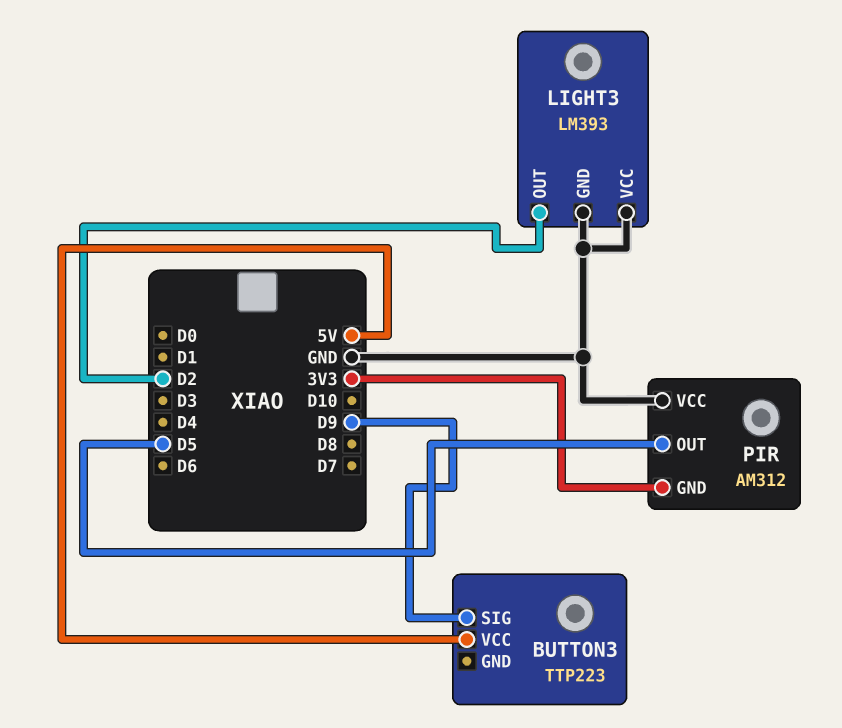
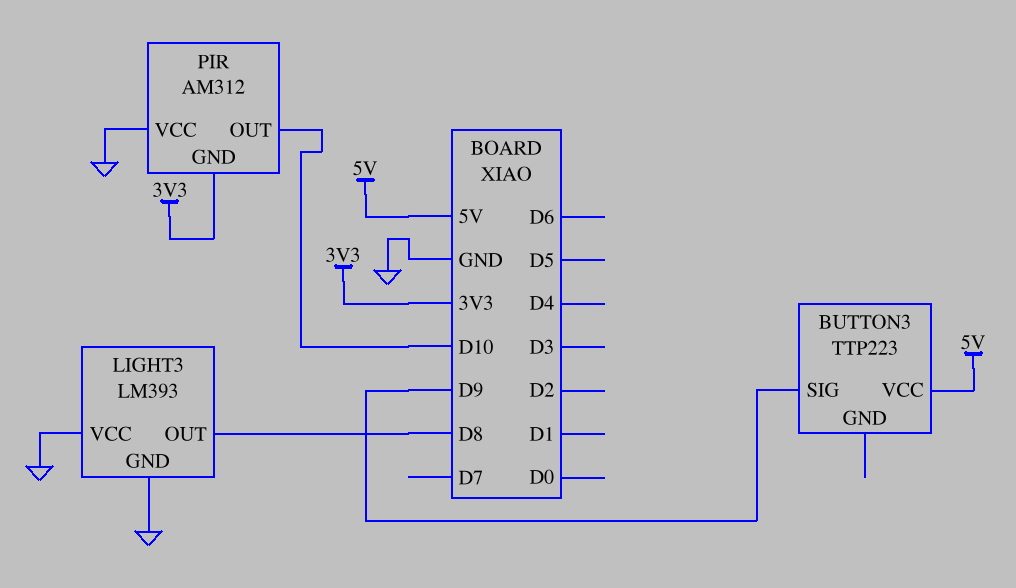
LIGHT3 pin OUT: D2 -> D8
PIR pin OUT: D5 -> D10

